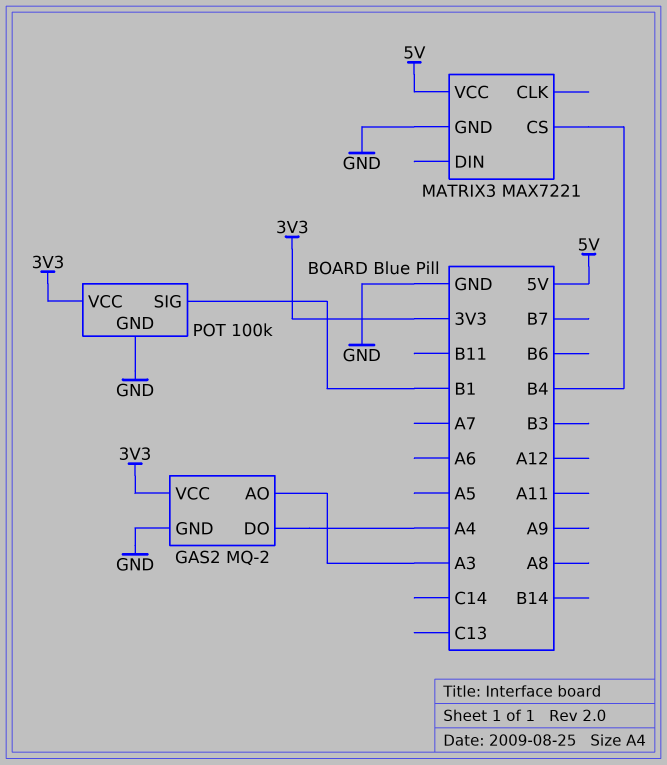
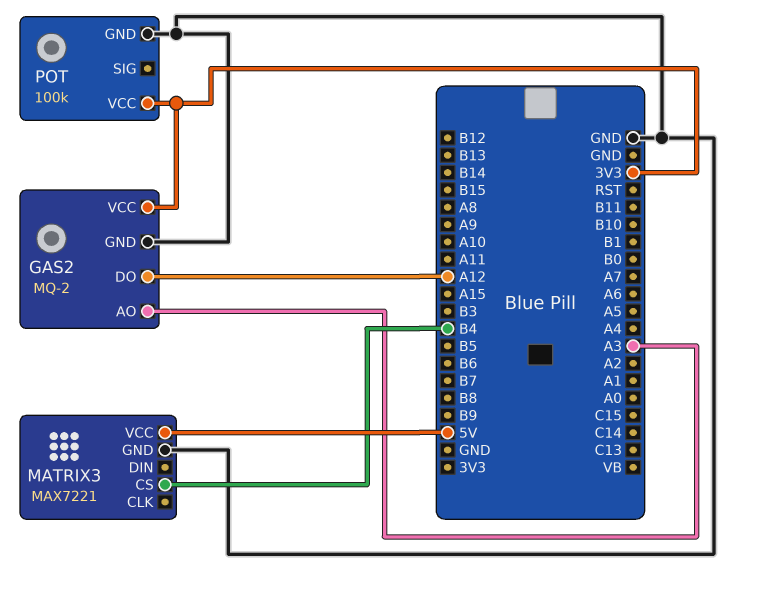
GAS2 pin DO: A4 -> A12
POT pin SIG: B1 -> none

